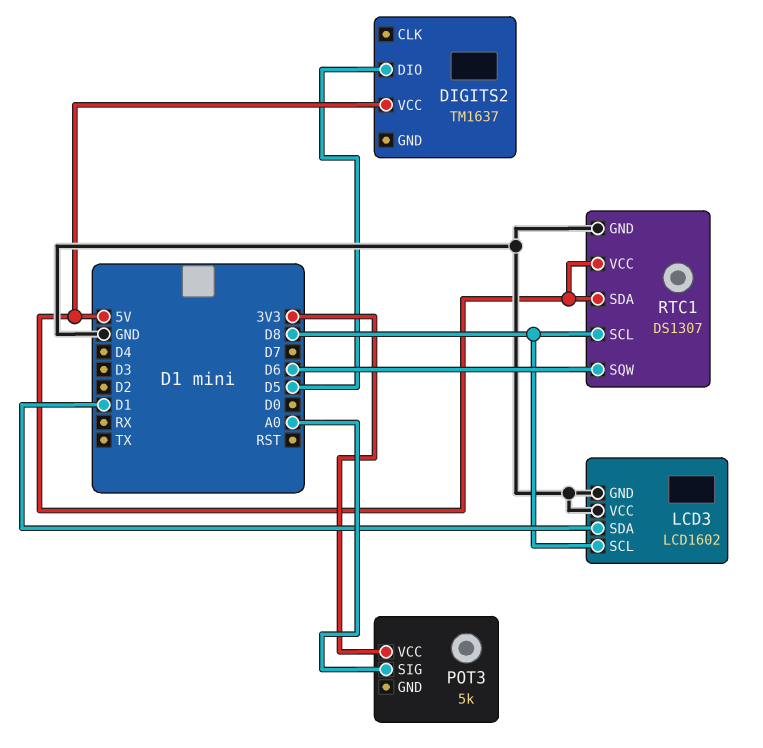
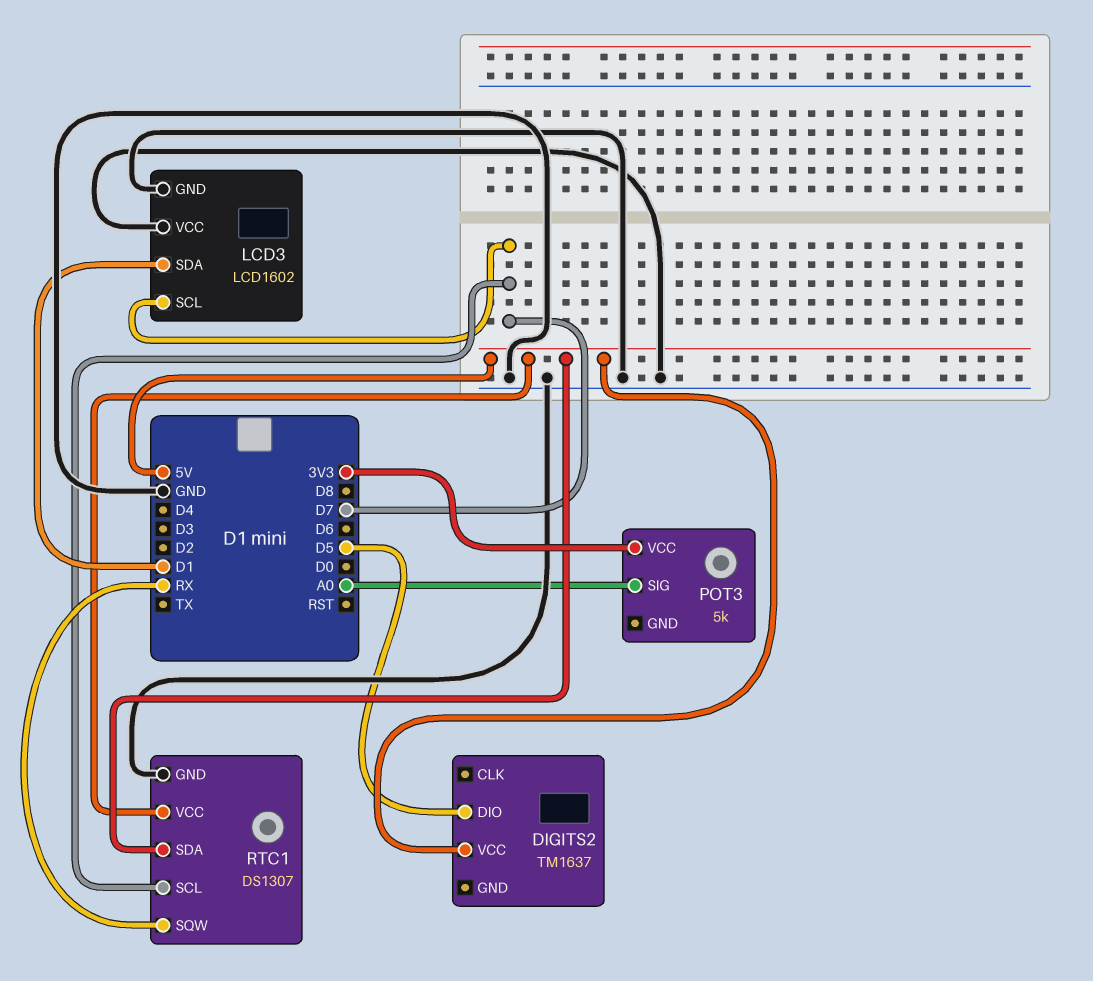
LCD3 pin SCL: D8 -> D7
RTC1 pin SCL: D8 -> D7
RTC1 pin SQW: D6 -> RX

